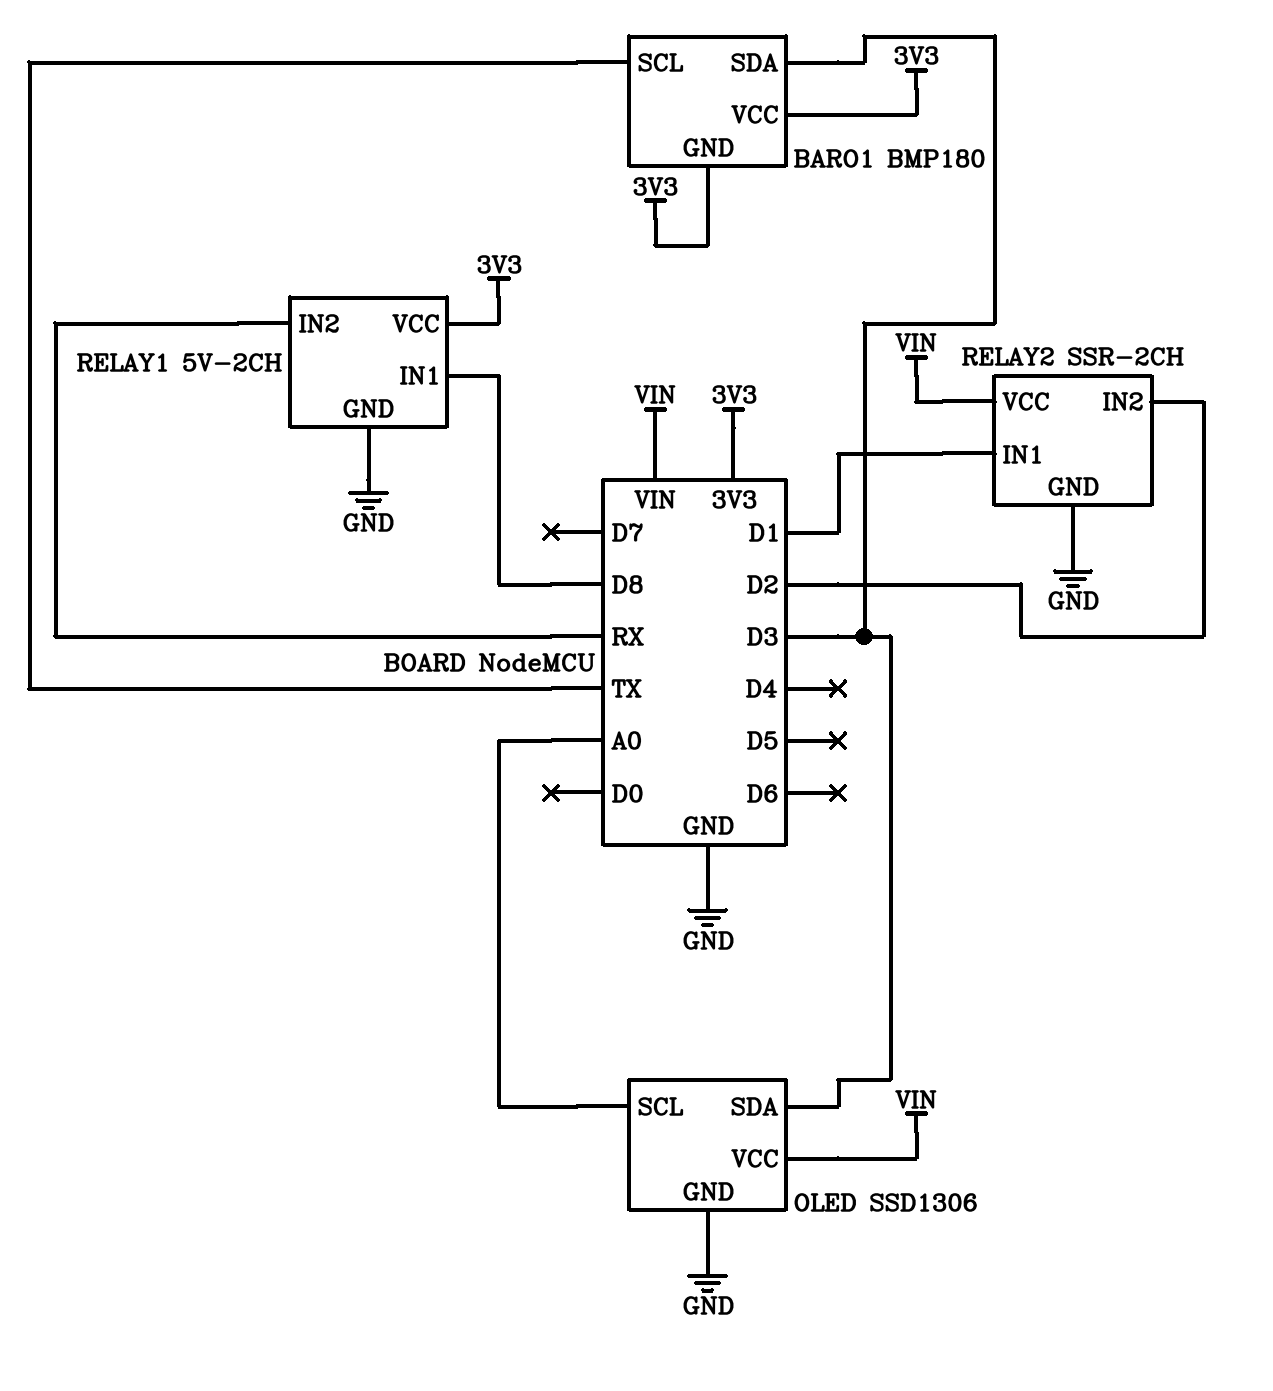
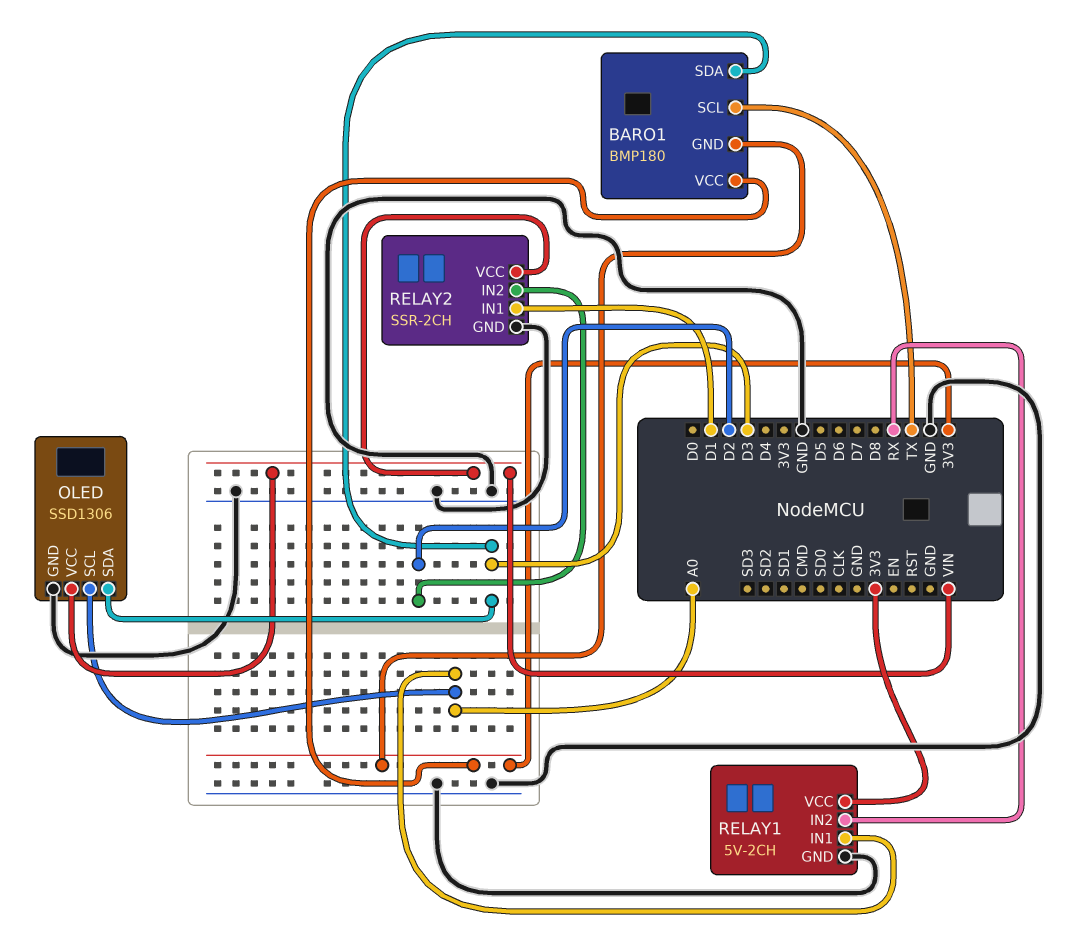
RELAY1 pin IN1: D8 -> A0

